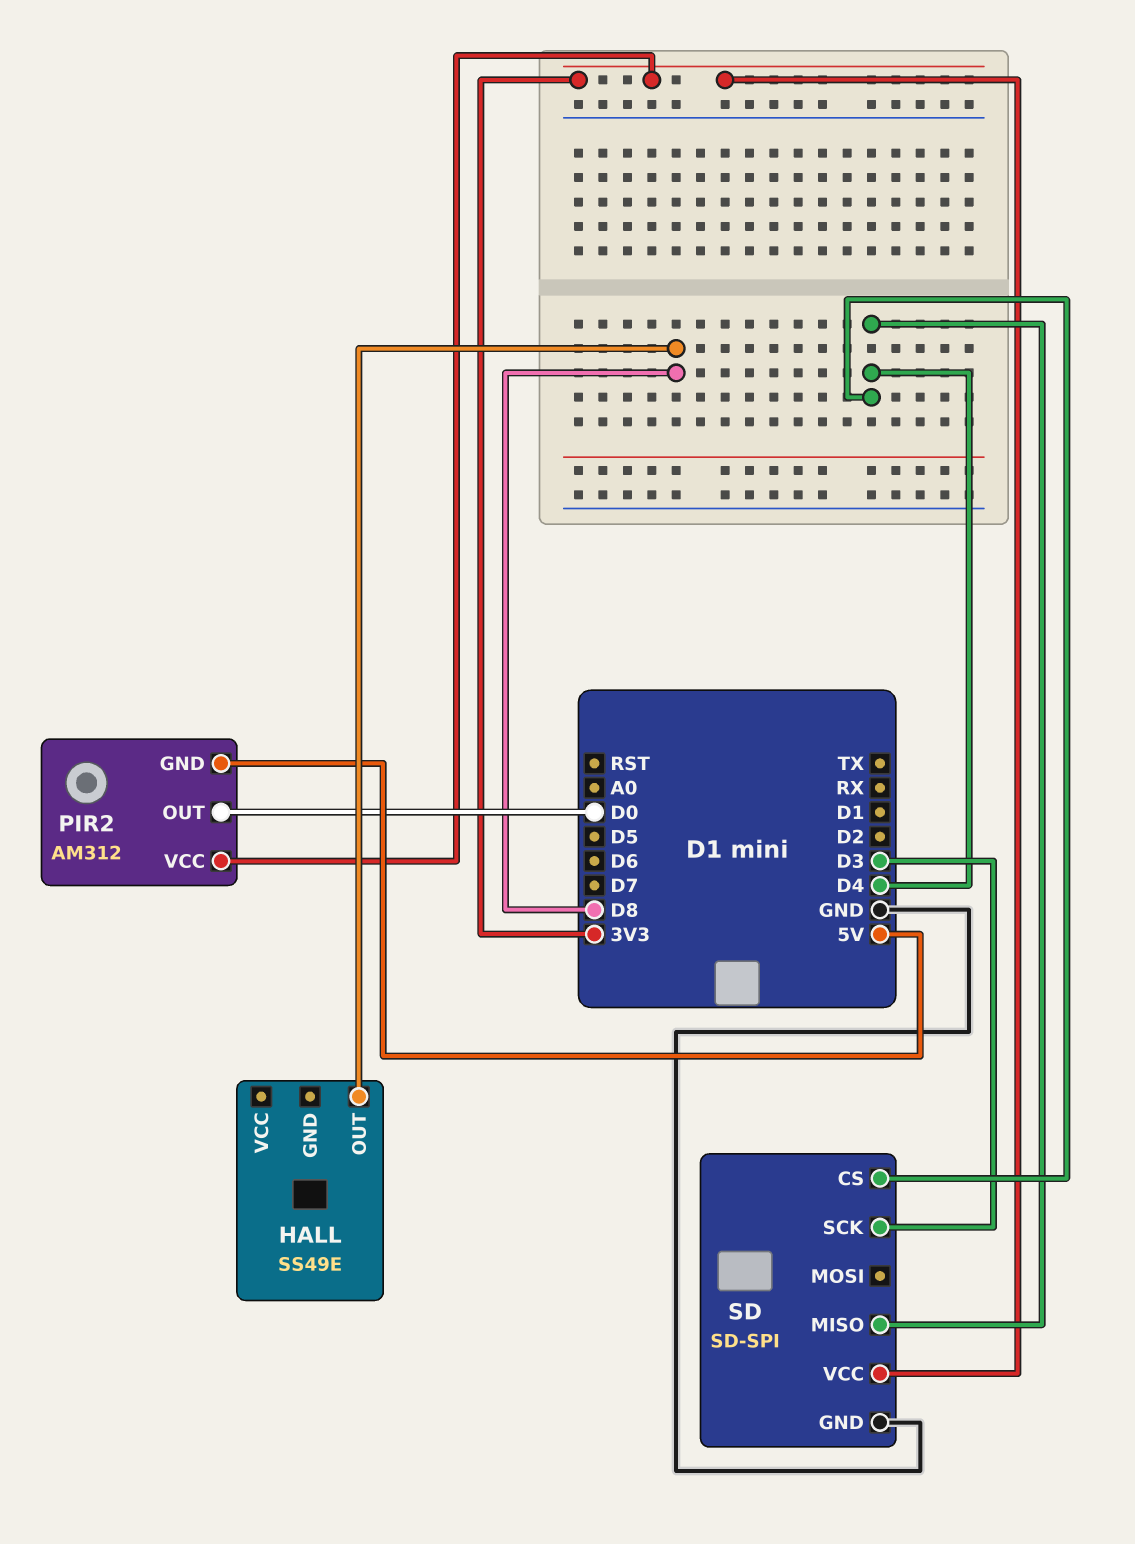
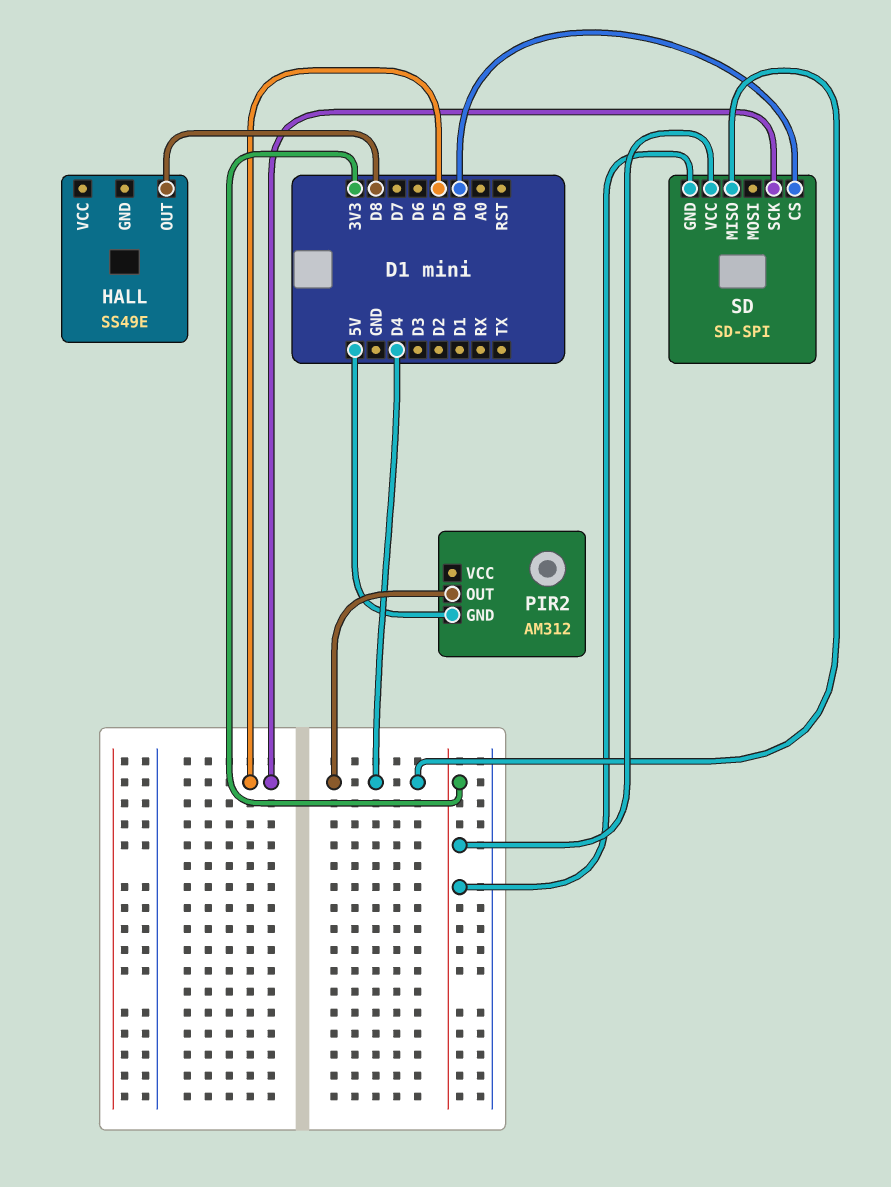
PIR2 pin OUT: D0 -> D4
PIR2 pin VCC: 3V3 -> none
SD pin CS: D4 -> D0
SD pin GND: GND -> 3V3
SD pin SCK: D3 -> D5

